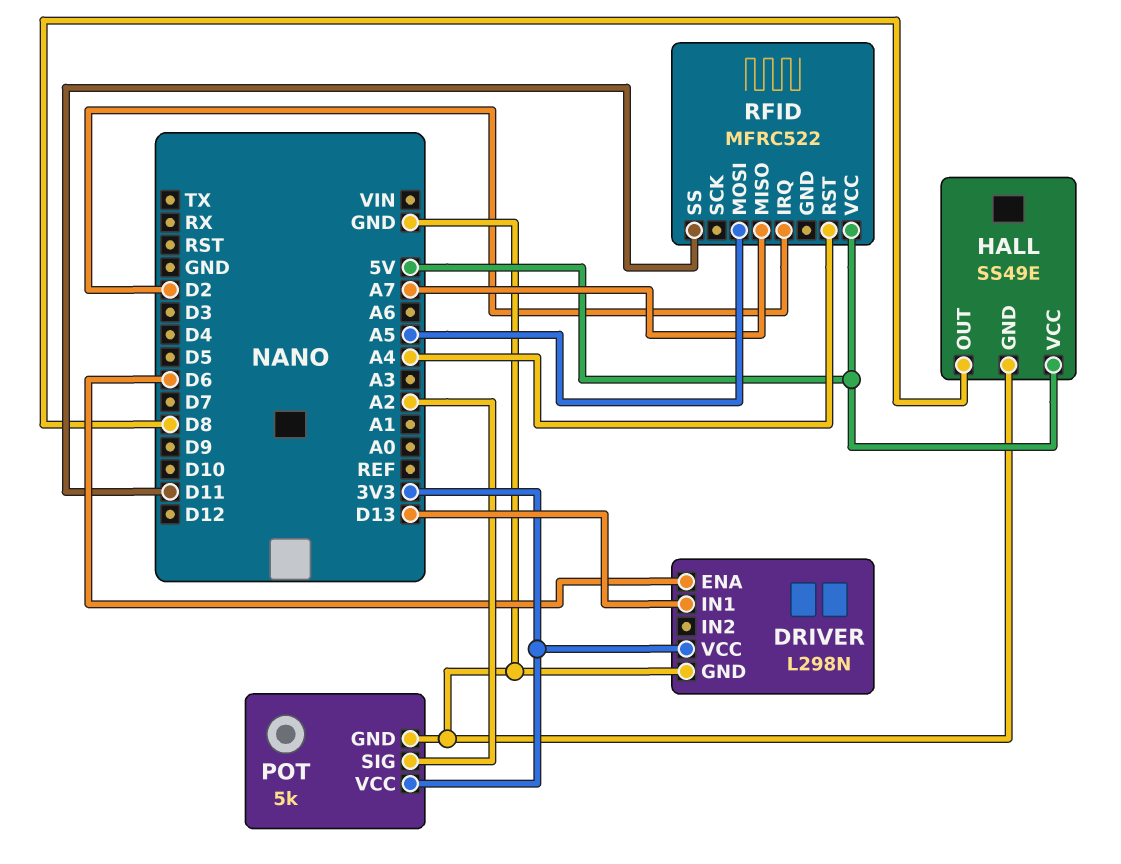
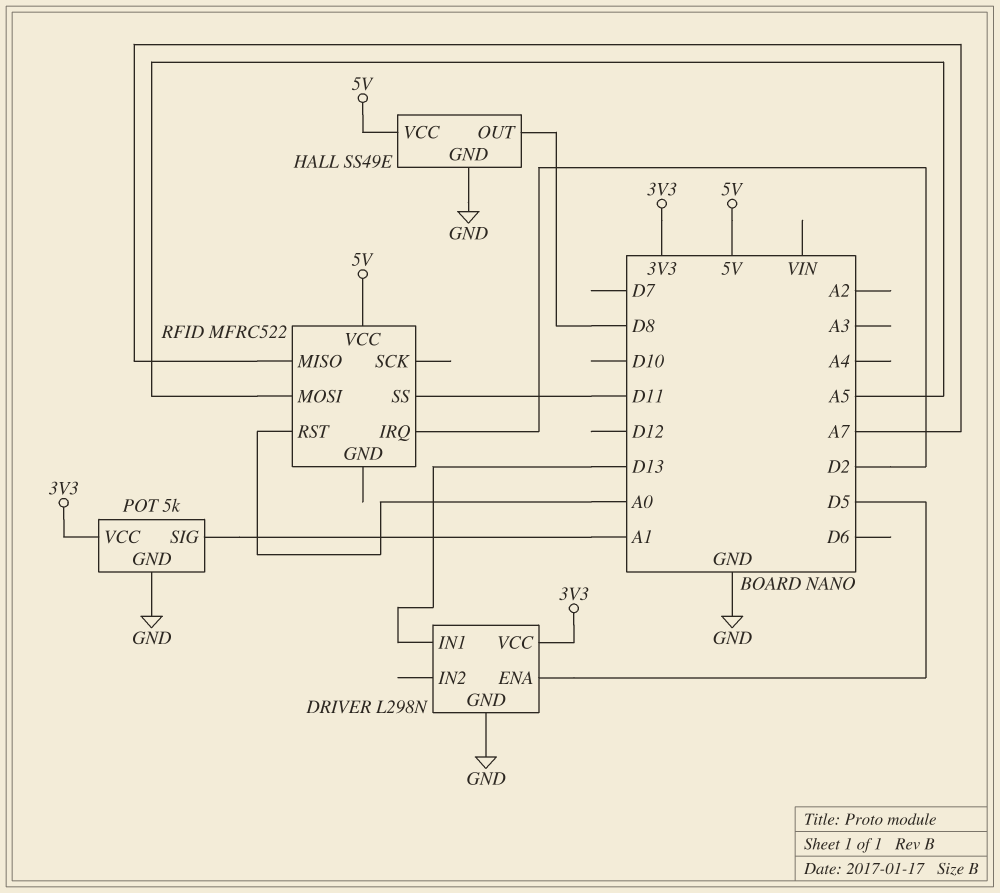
DRIVER pin ENA: D6 -> D5
POT pin SIG: A2 -> A1
RFID pin RST: A4 -> A0

